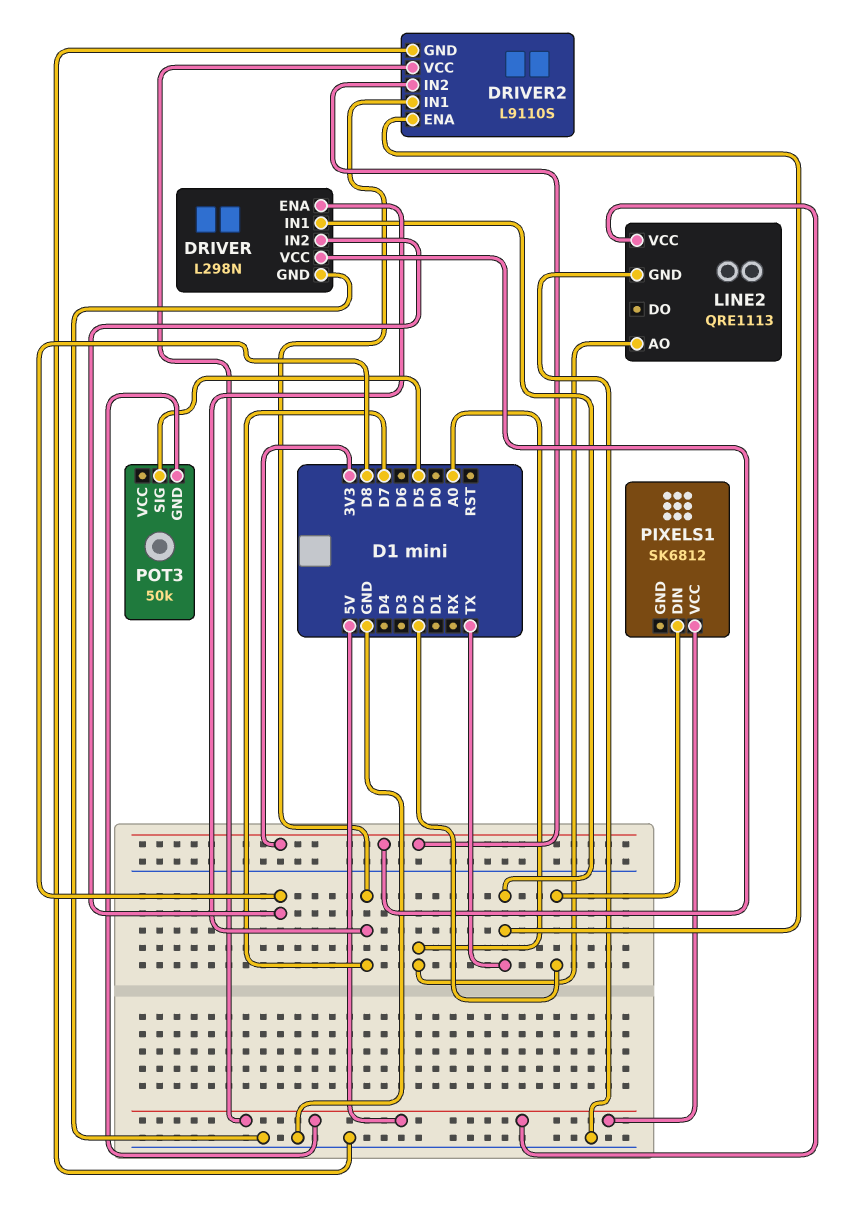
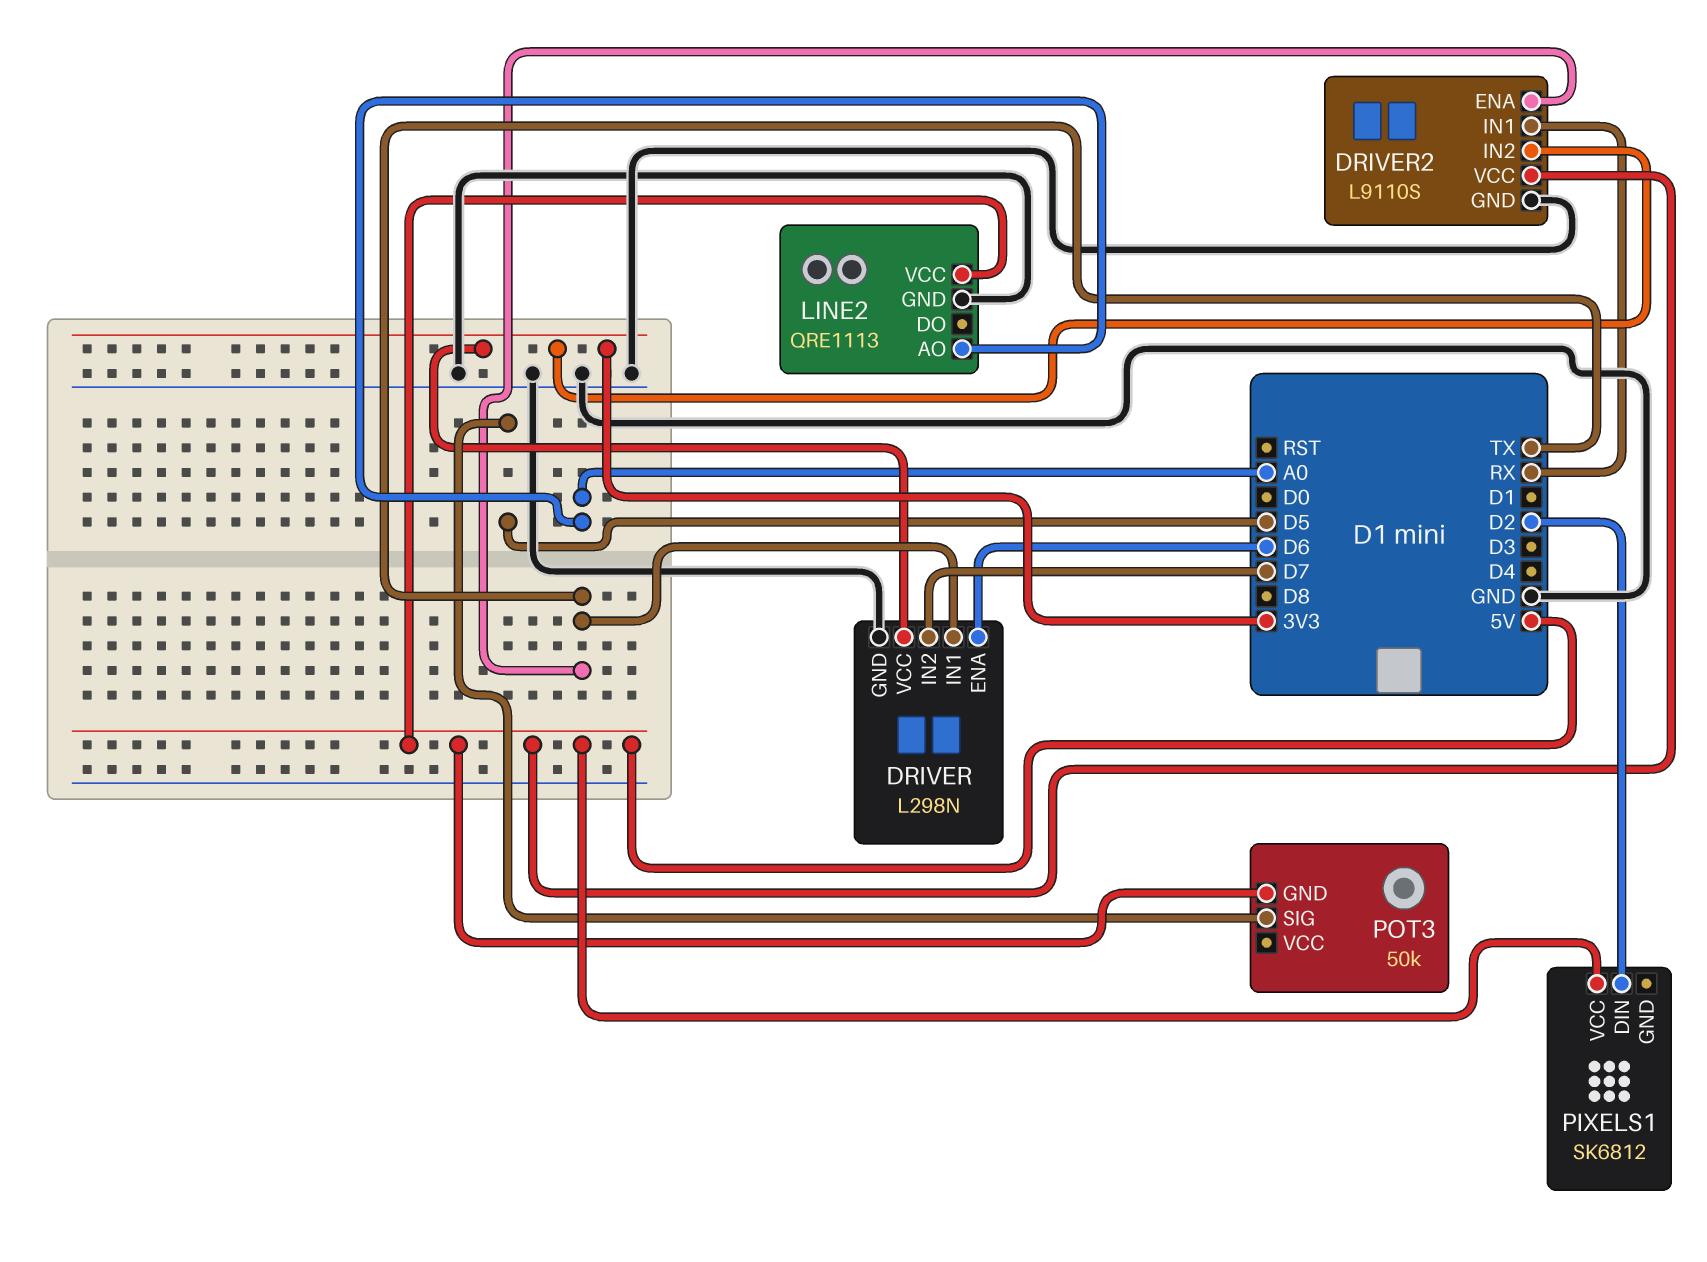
DRIVER pin ENA: D7 -> D6
DRIVER pin IN2: D8 -> D7
DRIVER2 pin IN1: D7 -> RX

